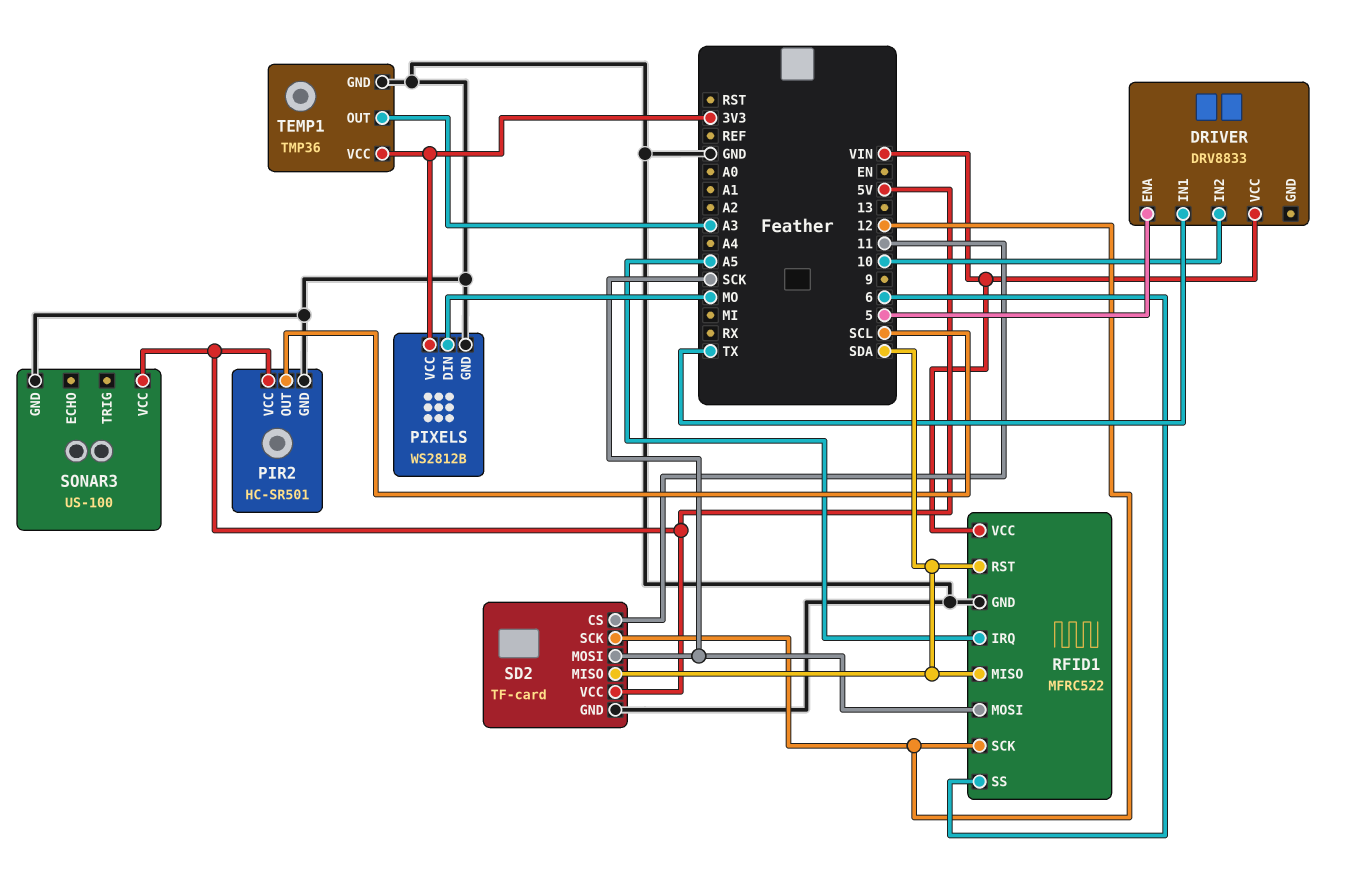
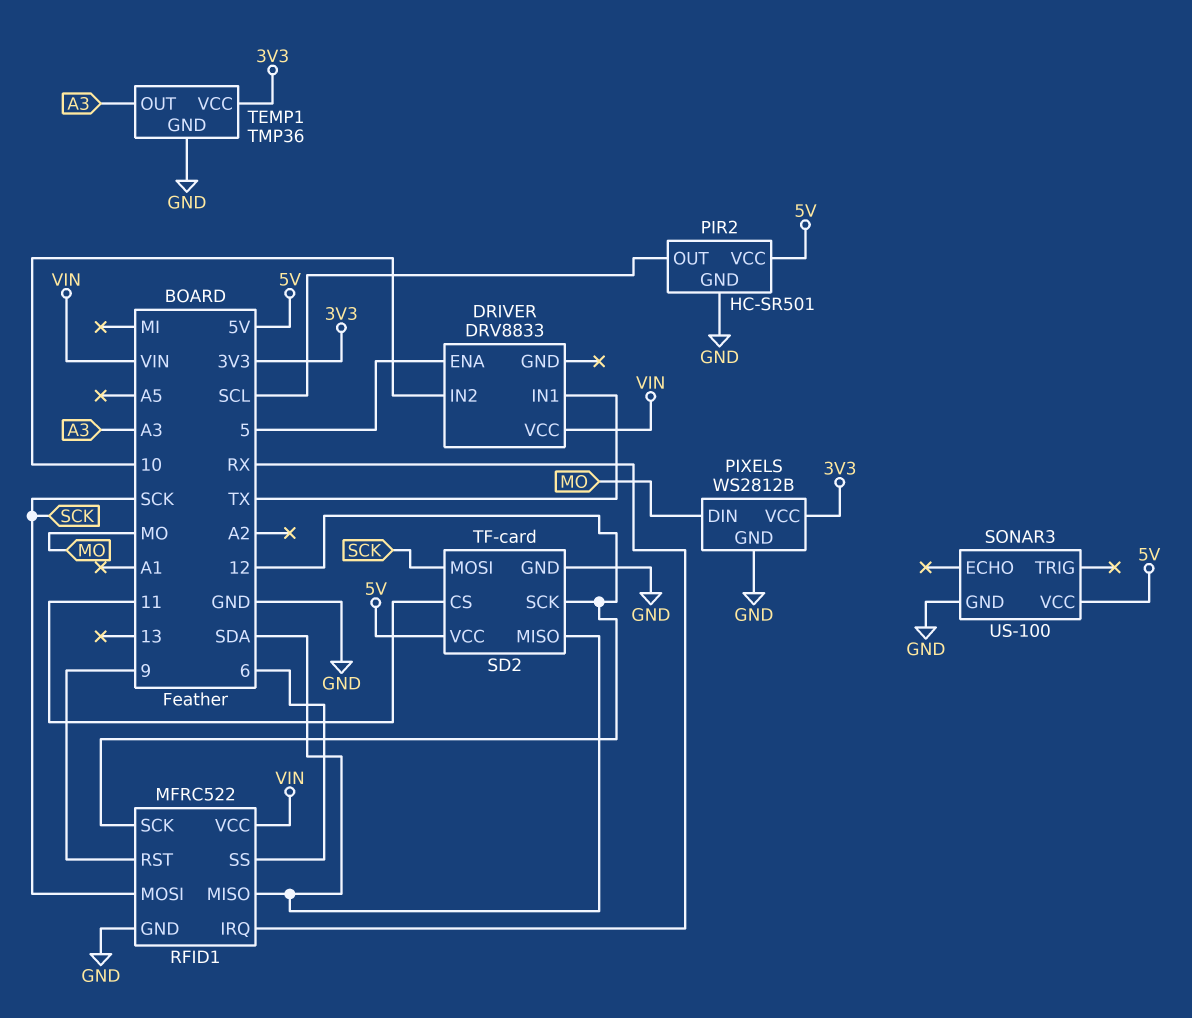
RFID1 pin IRQ: A5 -> RX
RFID1 pin RST: SDA -> 9

